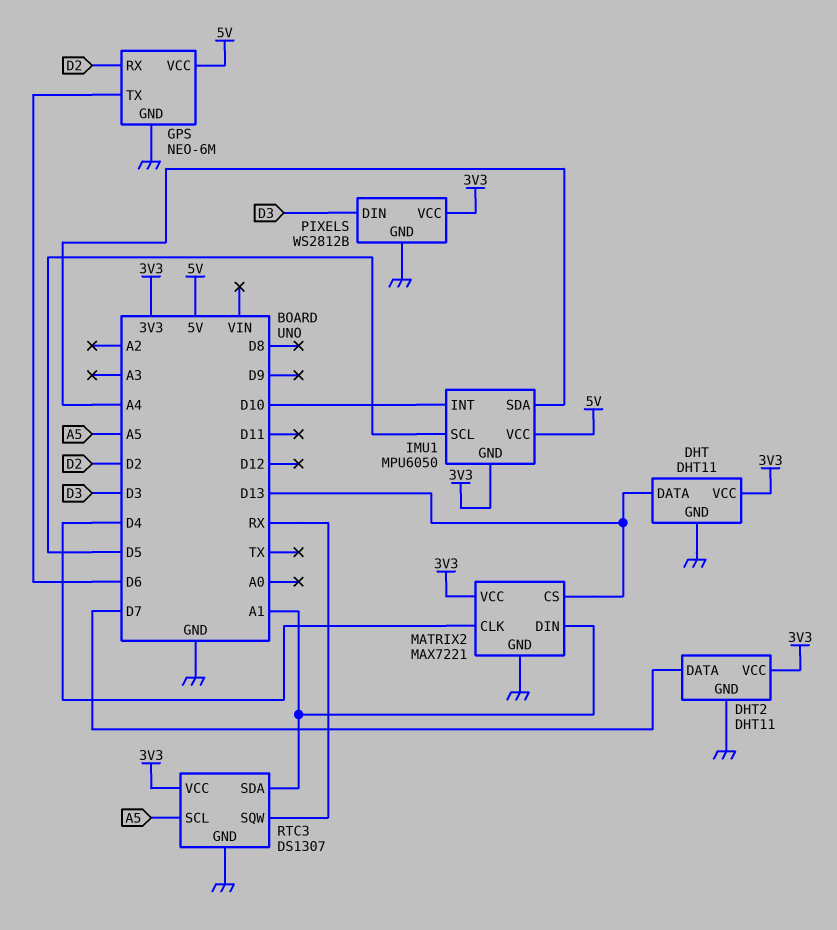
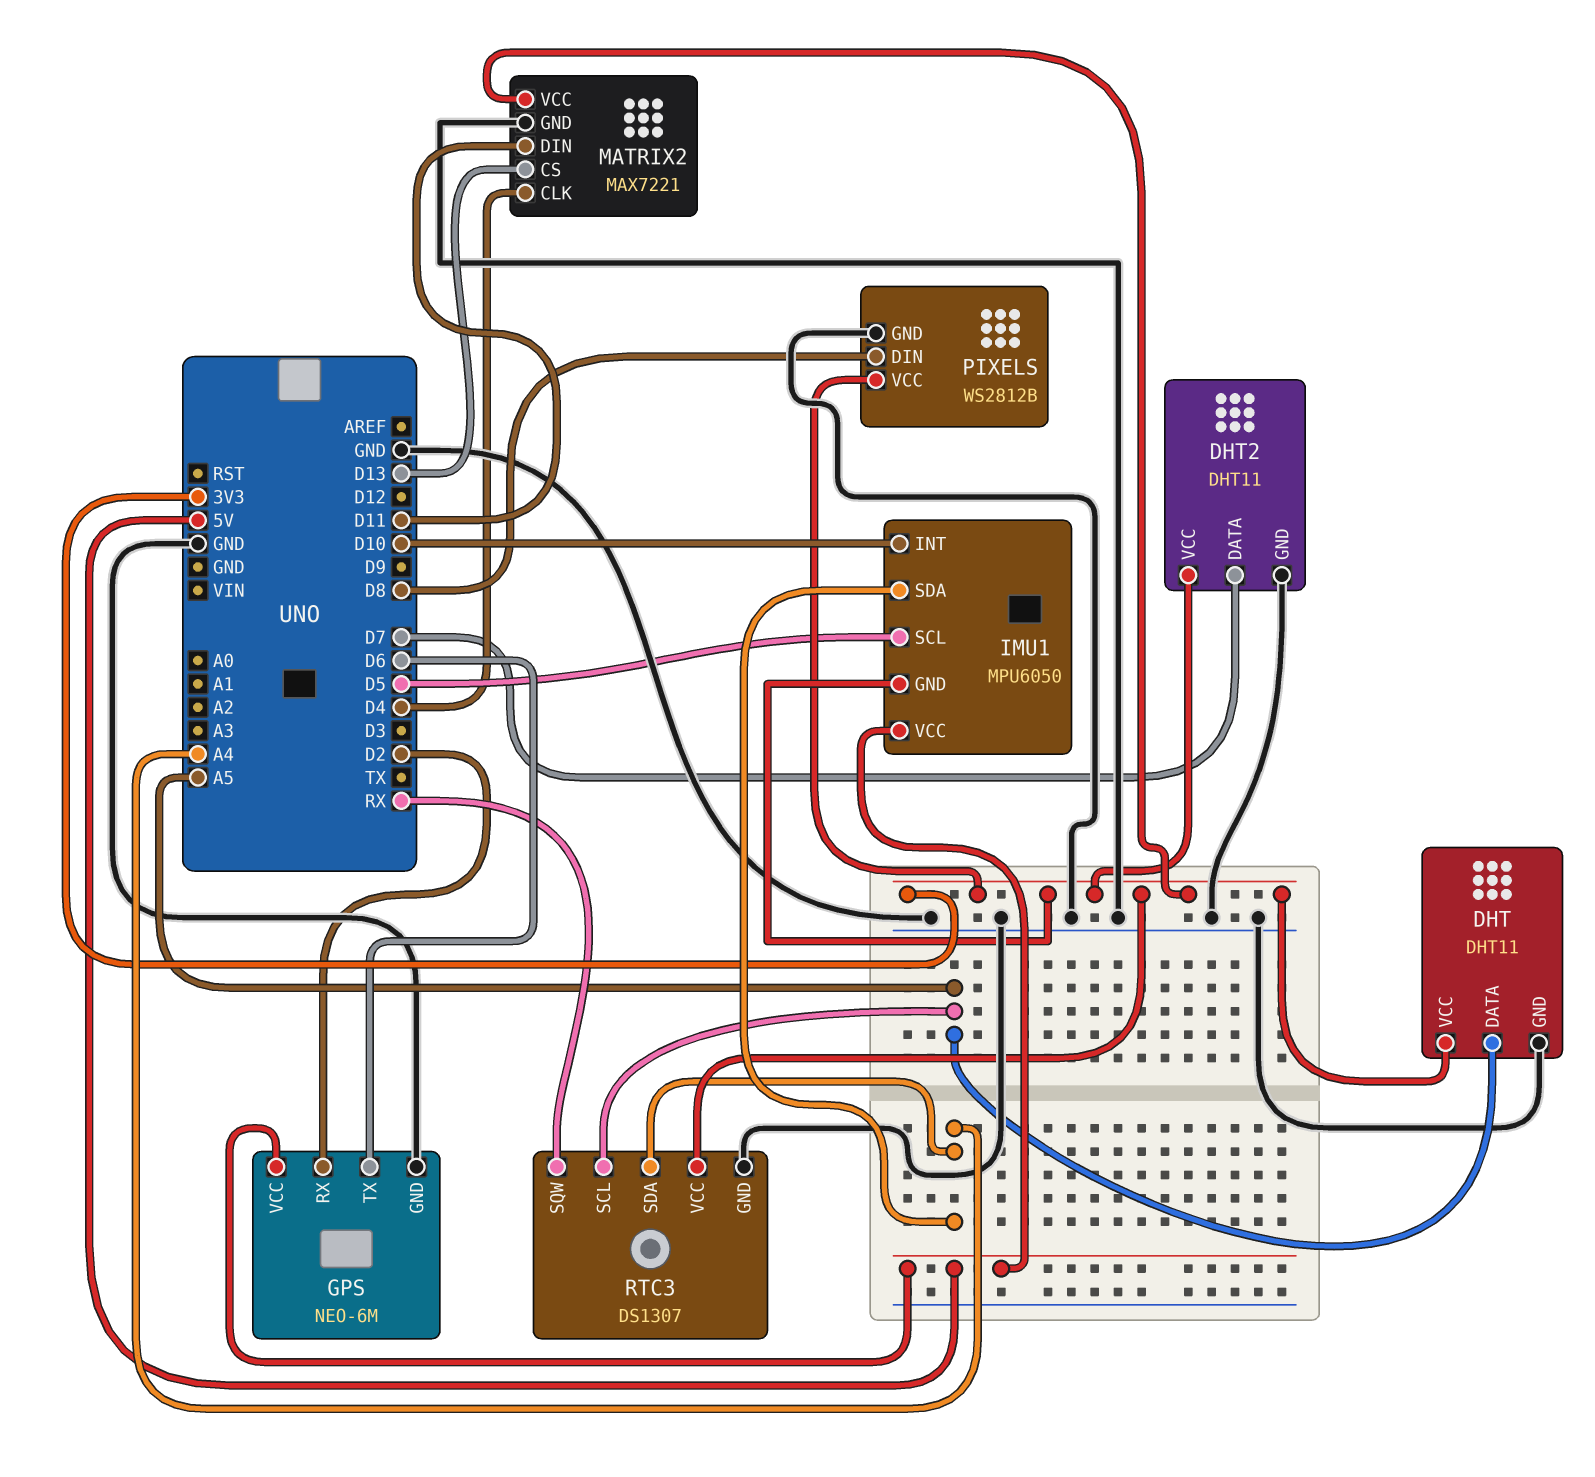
DHT pin DATA: D13 -> A5
MATRIX2 pin DIN: A1 -> D11
PIXELS pin DIN: D3 -> D8
RTC3 pin SDA: A1 -> A4

